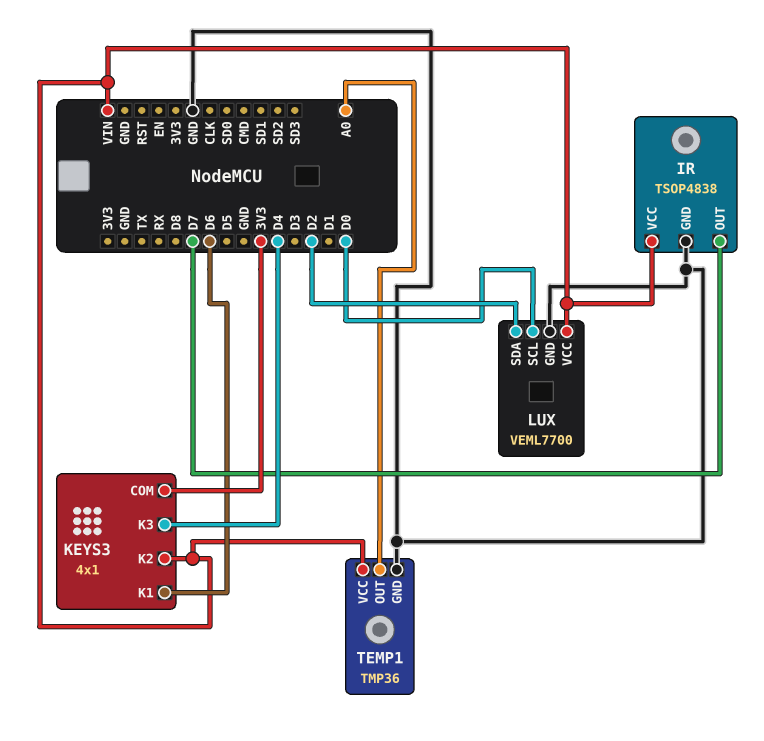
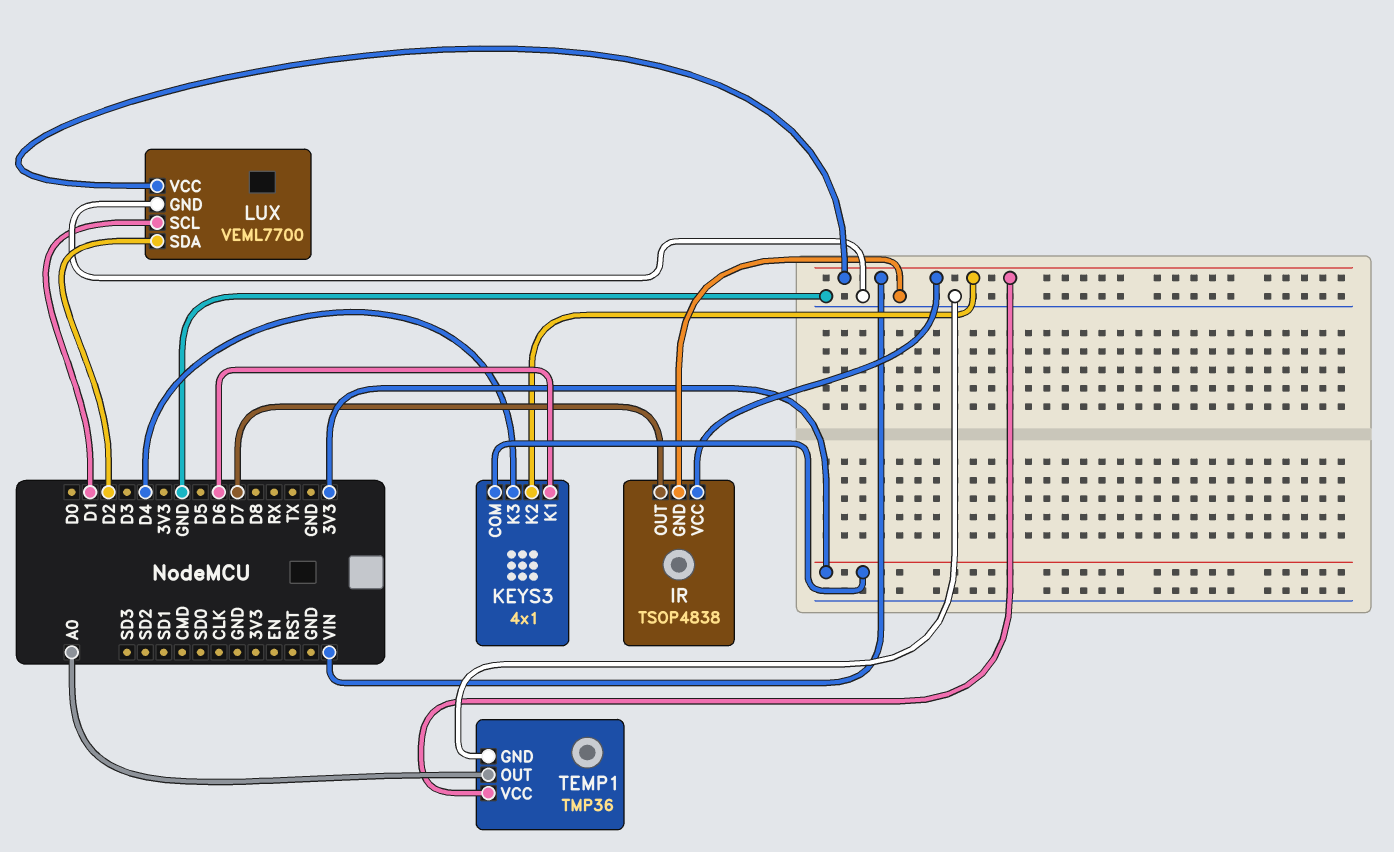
LUX pin SCL: D0 -> D1

